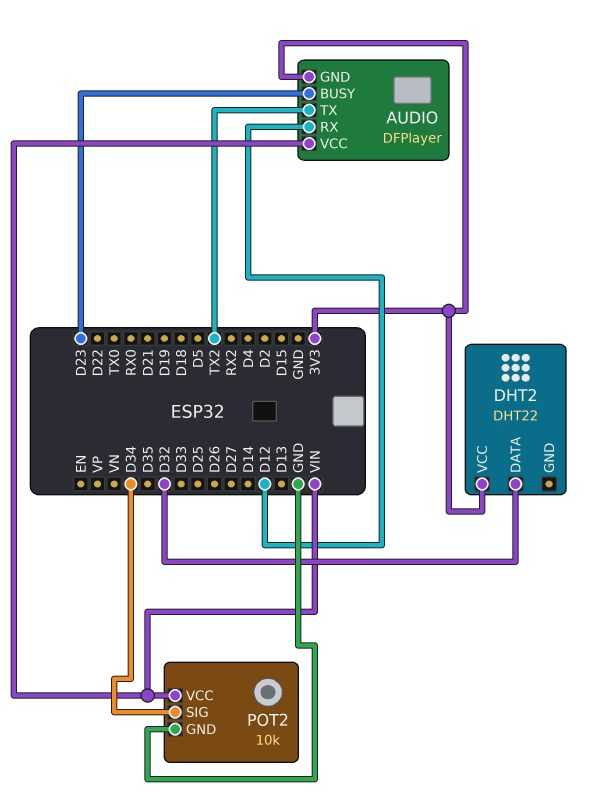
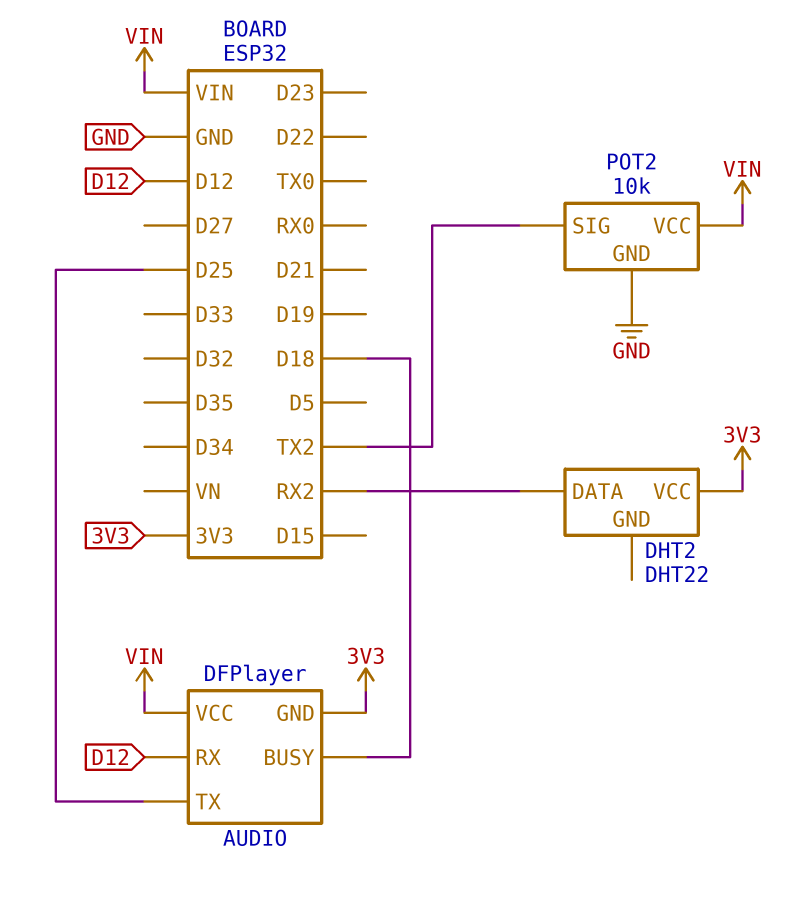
AUDIO pin BUSY: D23 -> D18
AUDIO pin TX: TX2 -> D25
DHT2 pin DATA: D32 -> RX2
POT2 pin SIG: D34 -> TX2

